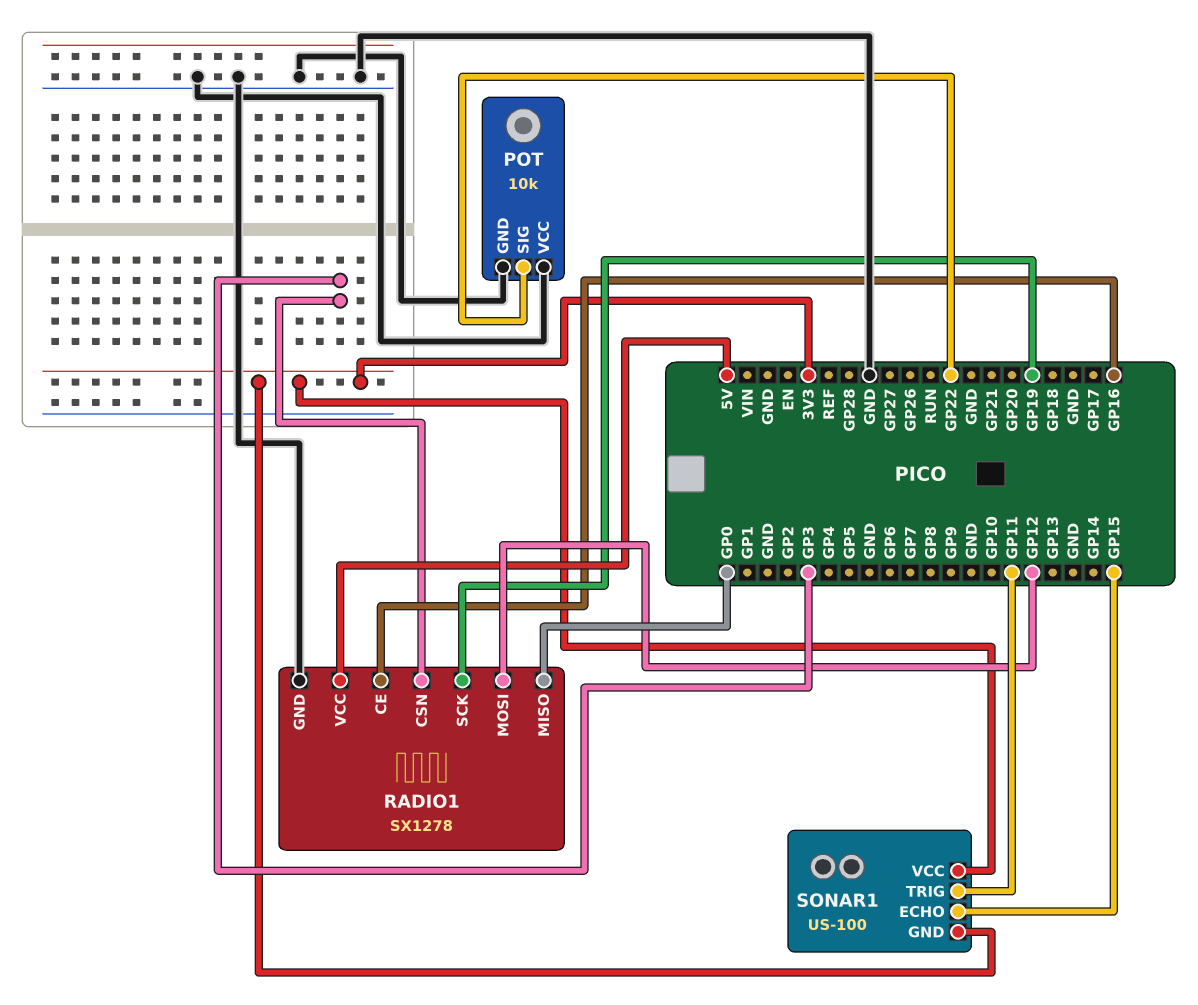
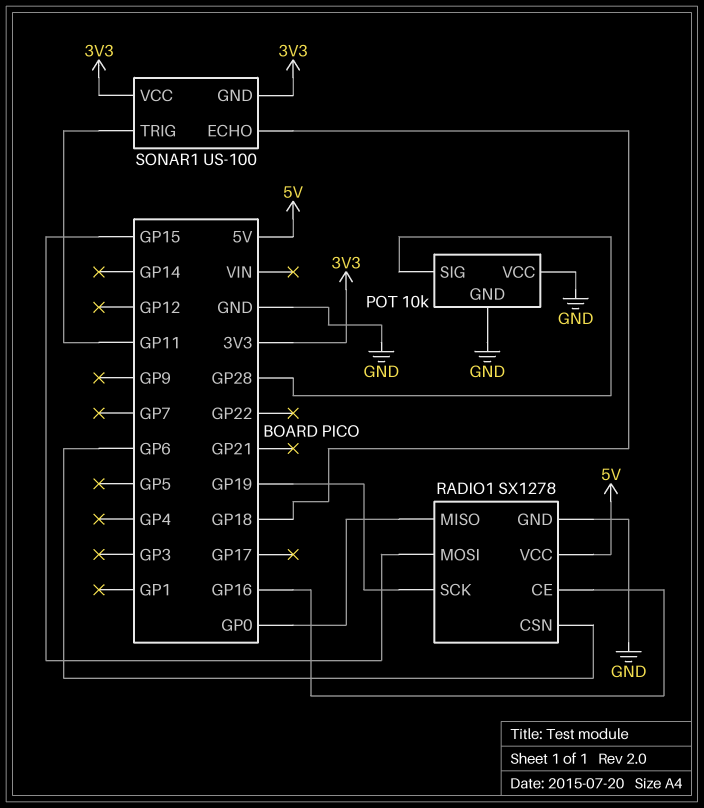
POT pin SIG: GP22 -> GP28
RADIO1 pin CSN: GP3 -> GP6
RADIO1 pin MOSI: GP12 -> GP15
SONAR1 pin ECHO: GP15 -> GP18

